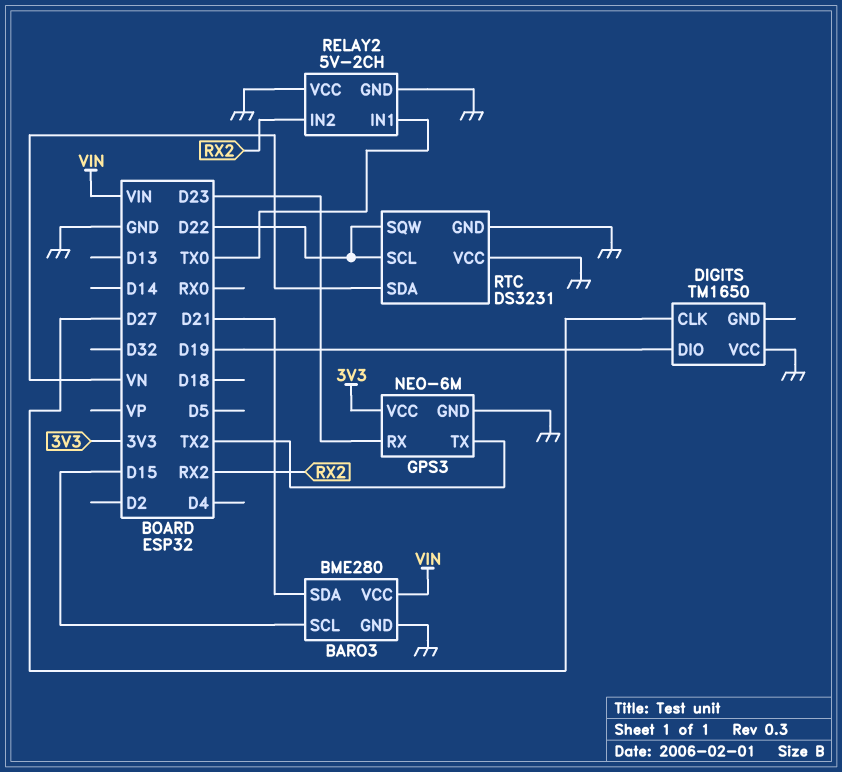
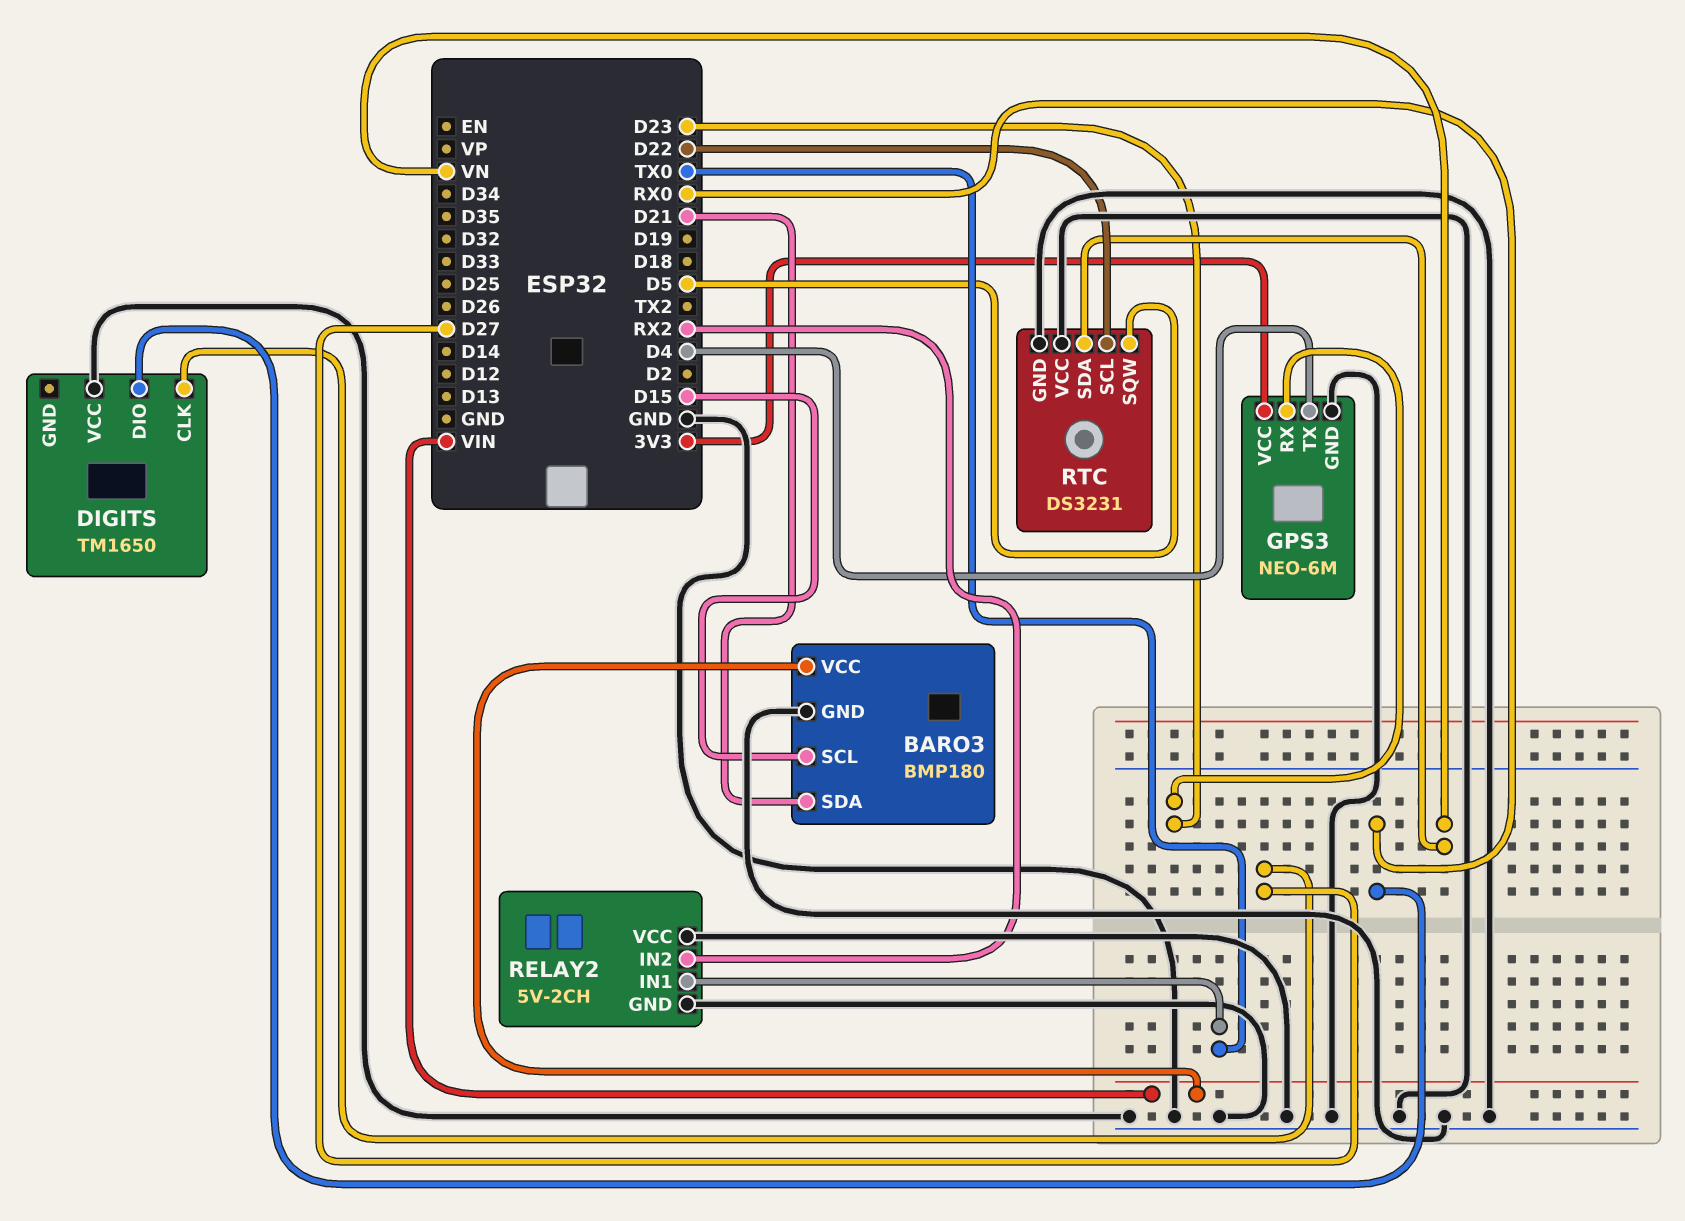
BARO3: BME280 -> BMP180
DIGITS pin DIO: D19 -> RX0
GPS3 pin TX: TX2 -> D4
RTC pin SQW: D22 -> D5

